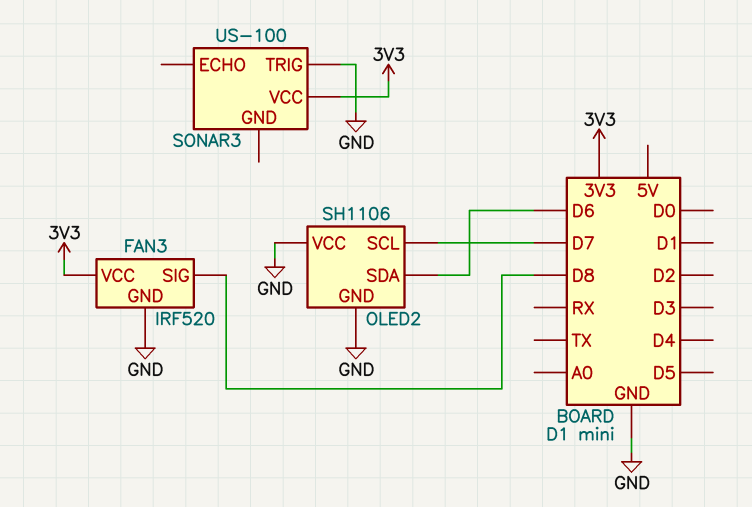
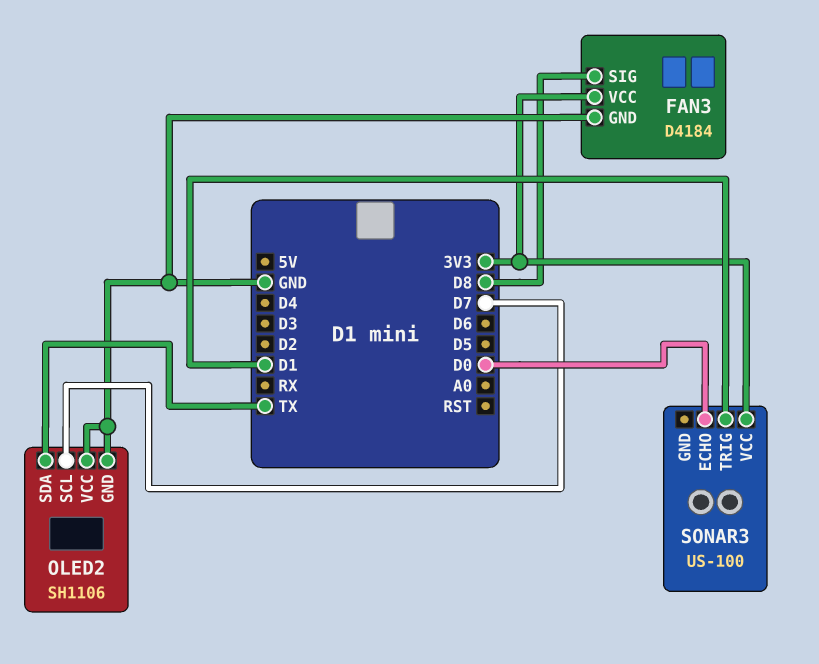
FAN3: IRF520 -> D4184
OLED2 pin SDA: D6 -> TX
SONAR3 pin ECHO: none -> D0
SONAR3 pin TRIG: GND -> D1

